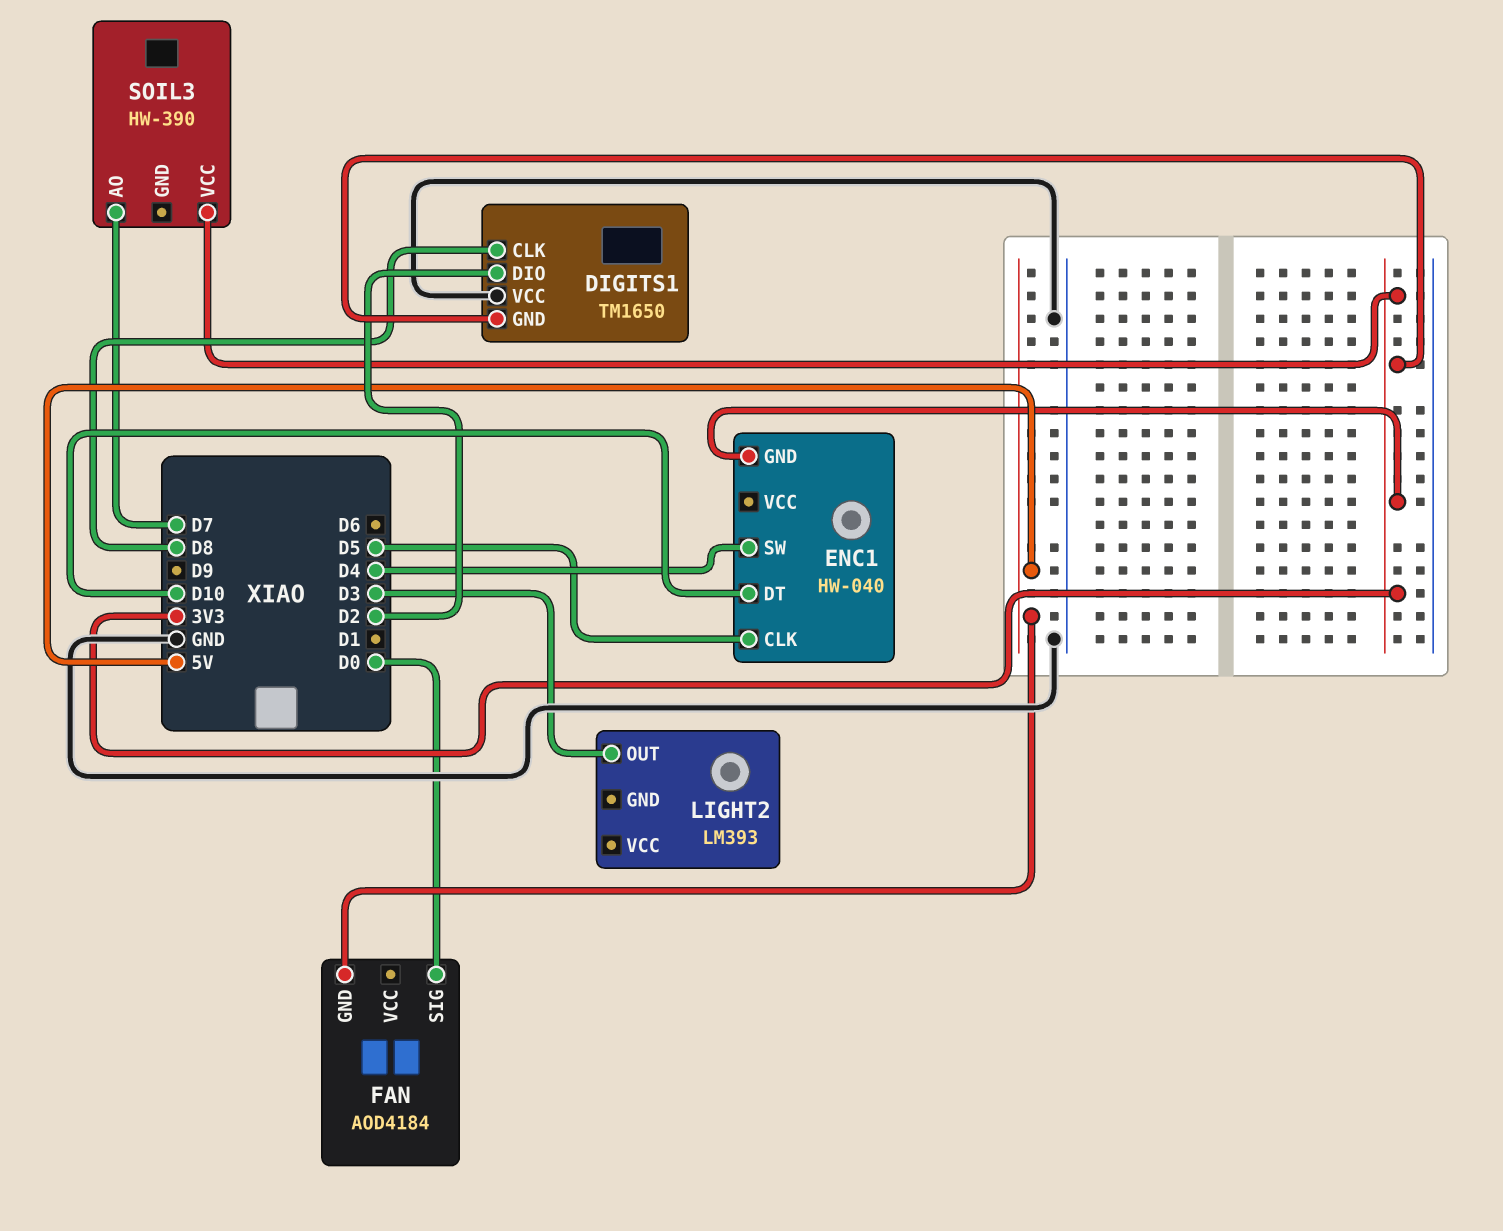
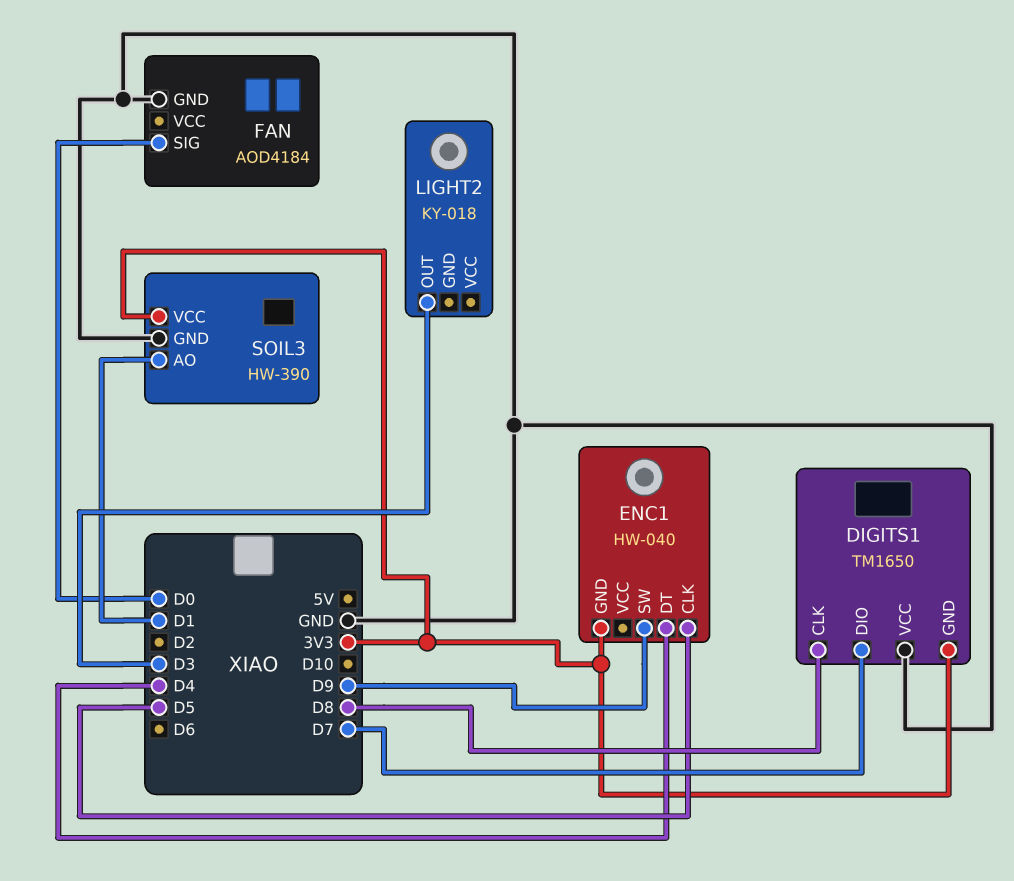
DIGITS1 pin DIO: D2 -> D7
ENC1 pin DT: D10 -> D4
ENC1 pin SW: D4 -> D9
FAN pin GND: 5V -> GND
LIGHT2: LM393 -> KY-018
SOIL3 pin AO: D7 -> D1
SOIL3 pin GND: none -> GND

